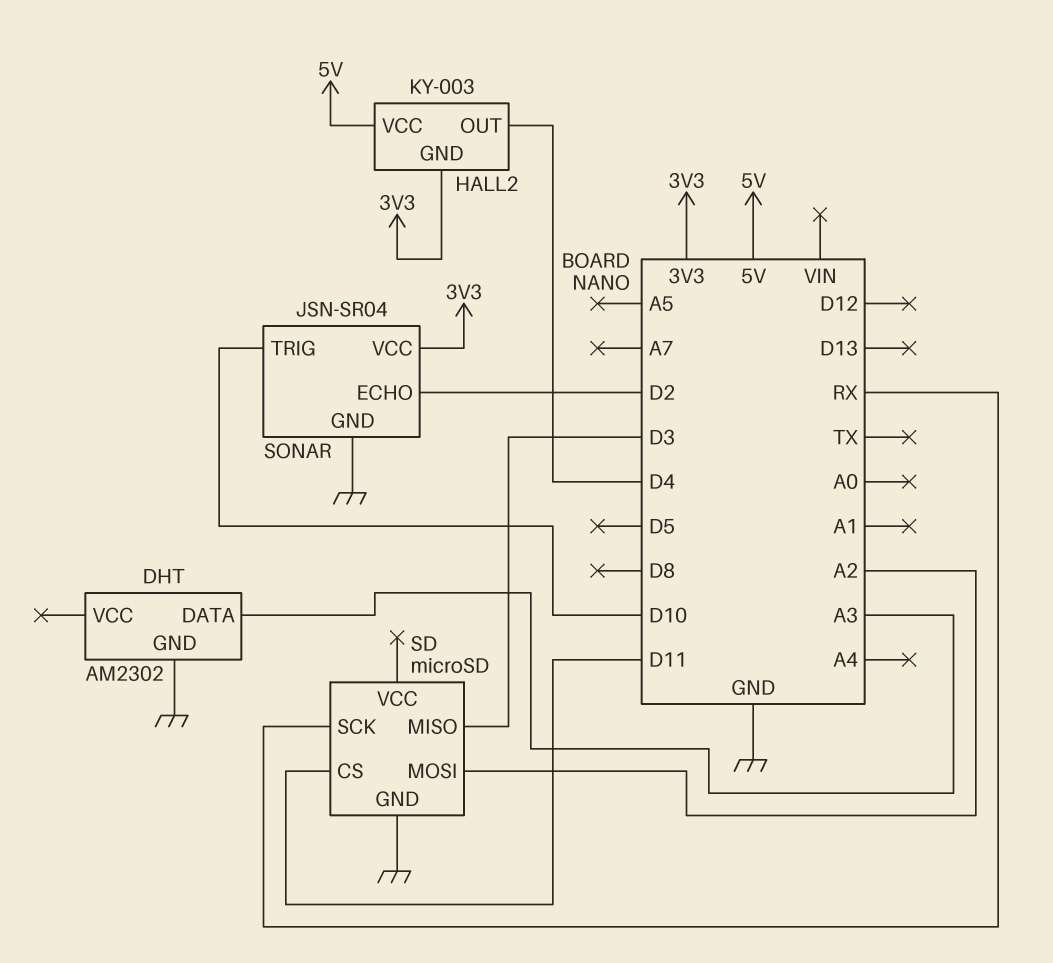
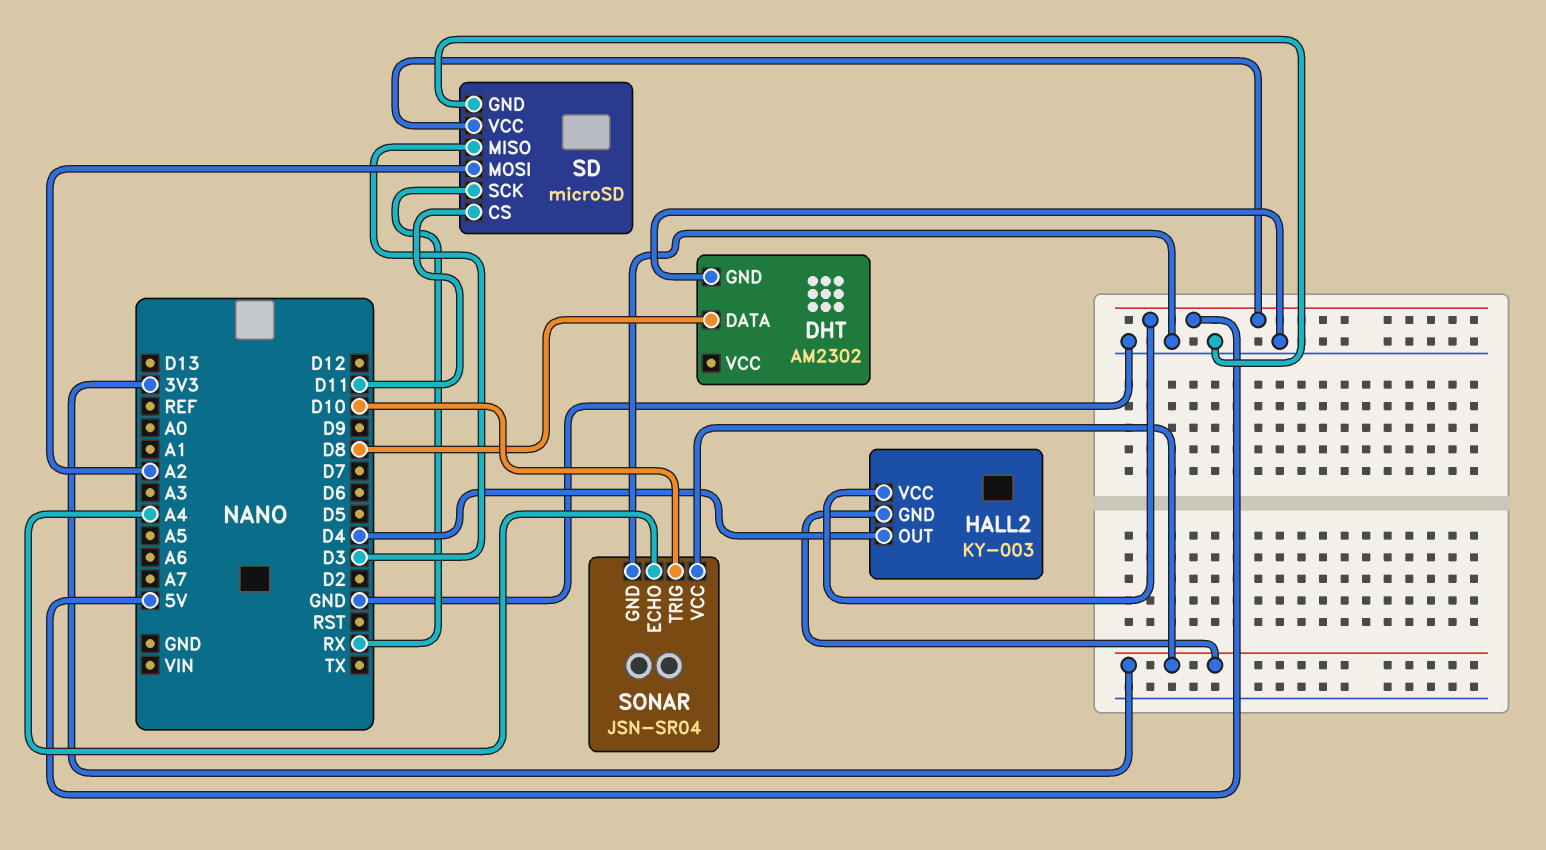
DHT pin DATA: A3 -> D8
SD pin VCC: none -> 5V
SONAR pin ECHO: D2 -> A4

